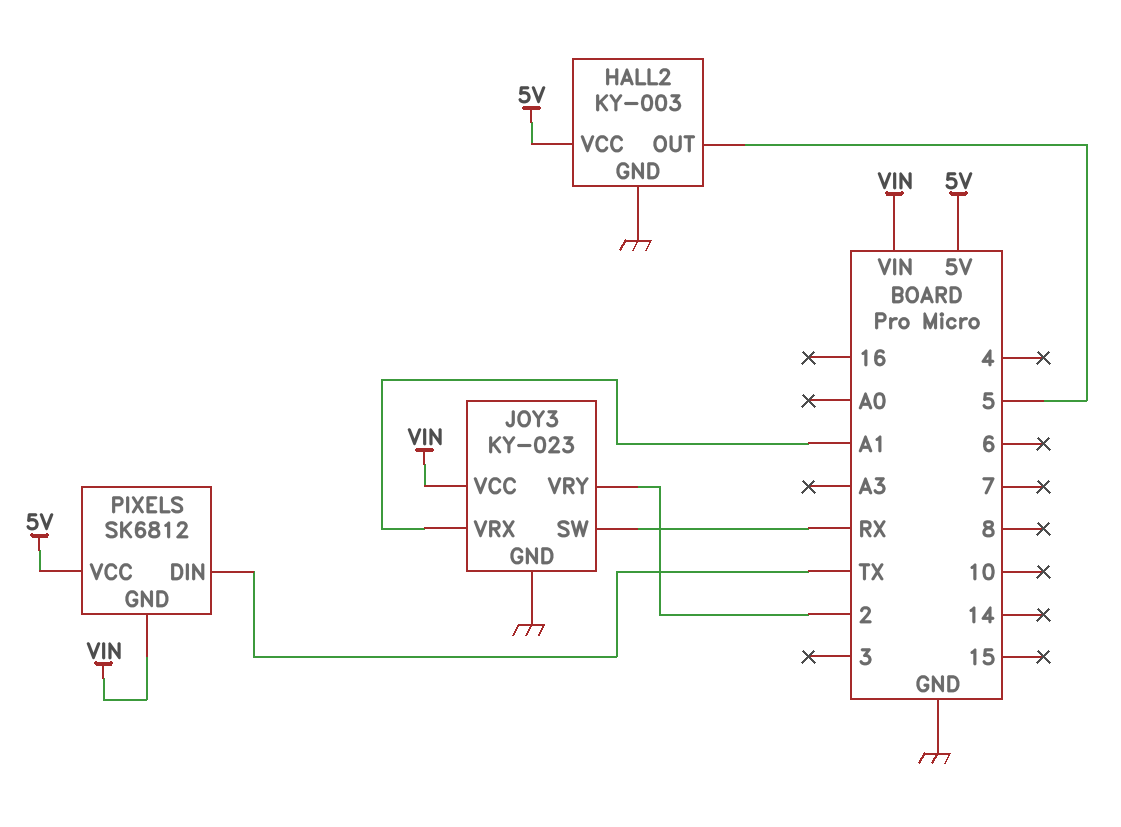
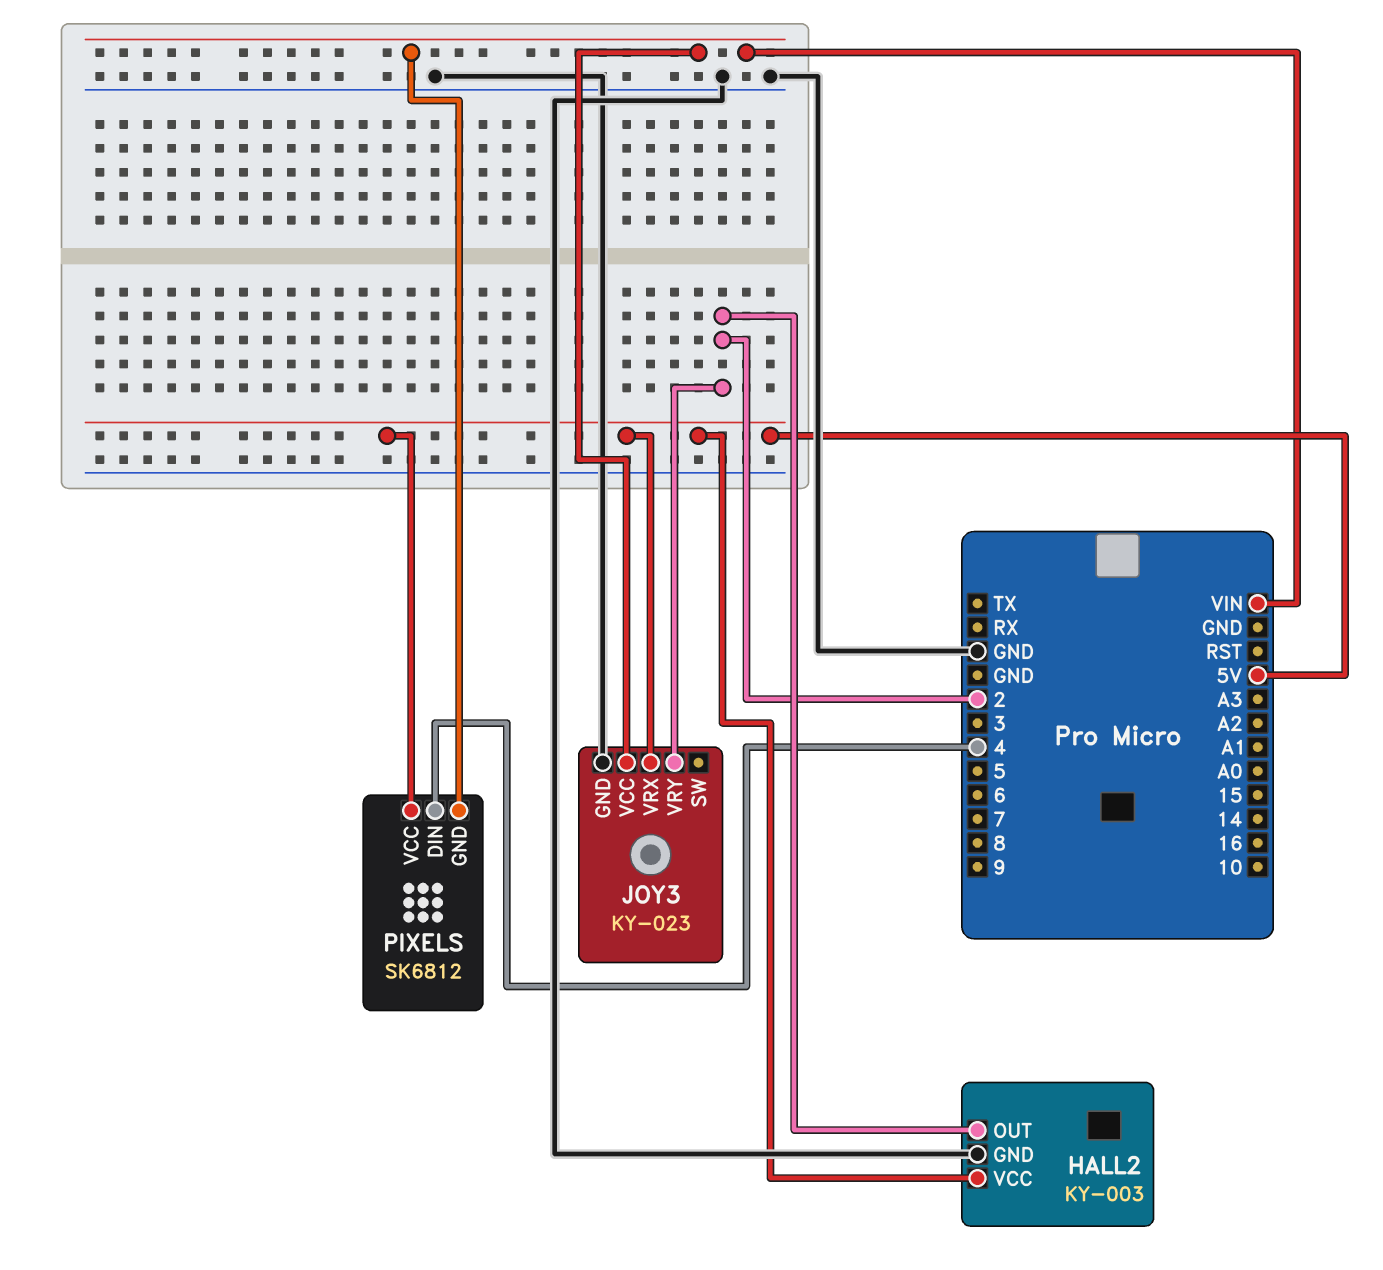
HALL2 pin OUT: 5 -> 2
JOY3 pin SW: RX -> none
JOY3 pin VRX: A1 -> 5V
PIXELS pin DIN: TX -> 4

